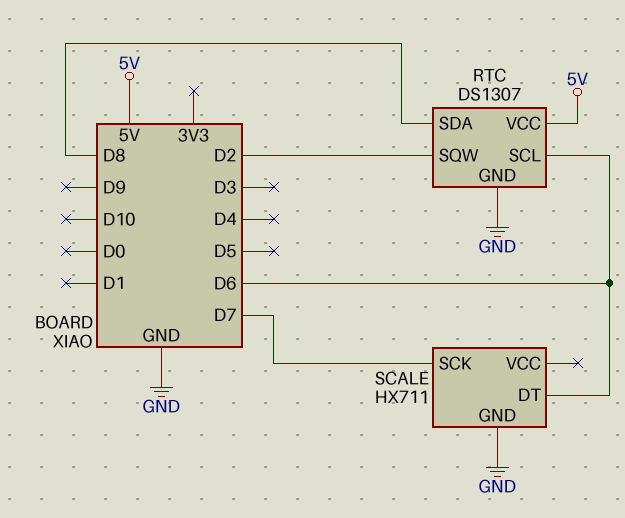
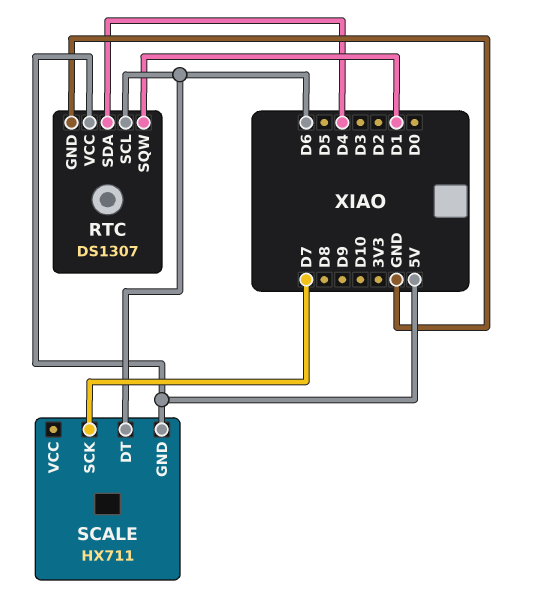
RTC pin SDA: D8 -> D4
RTC pin SQW: D2 -> D1
SCALE pin GND: GND -> 5V

